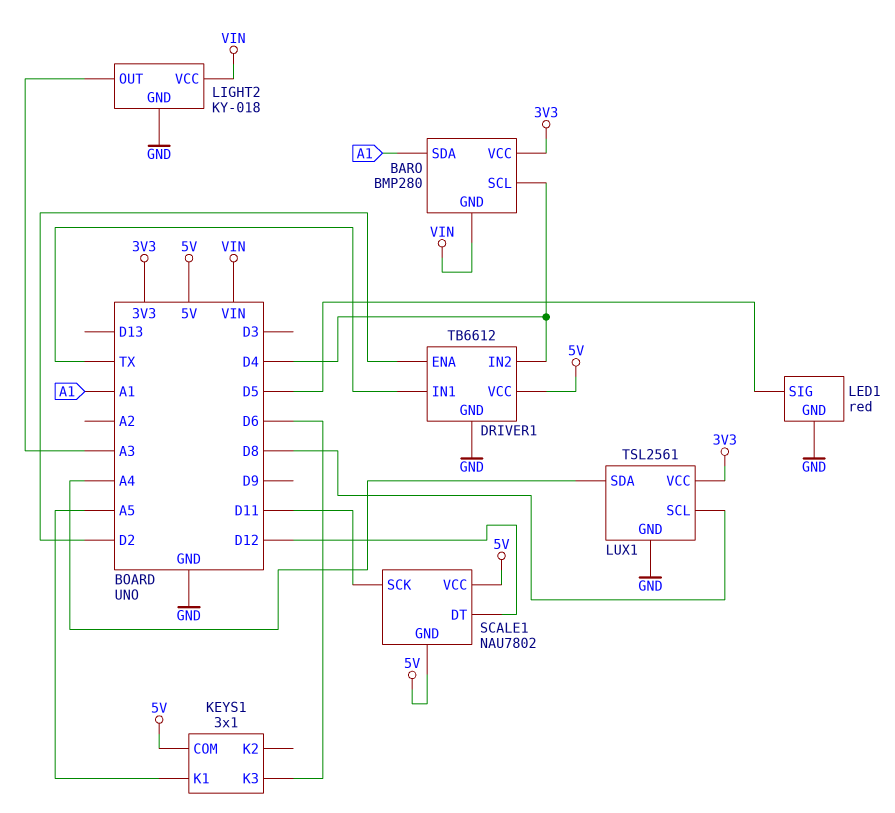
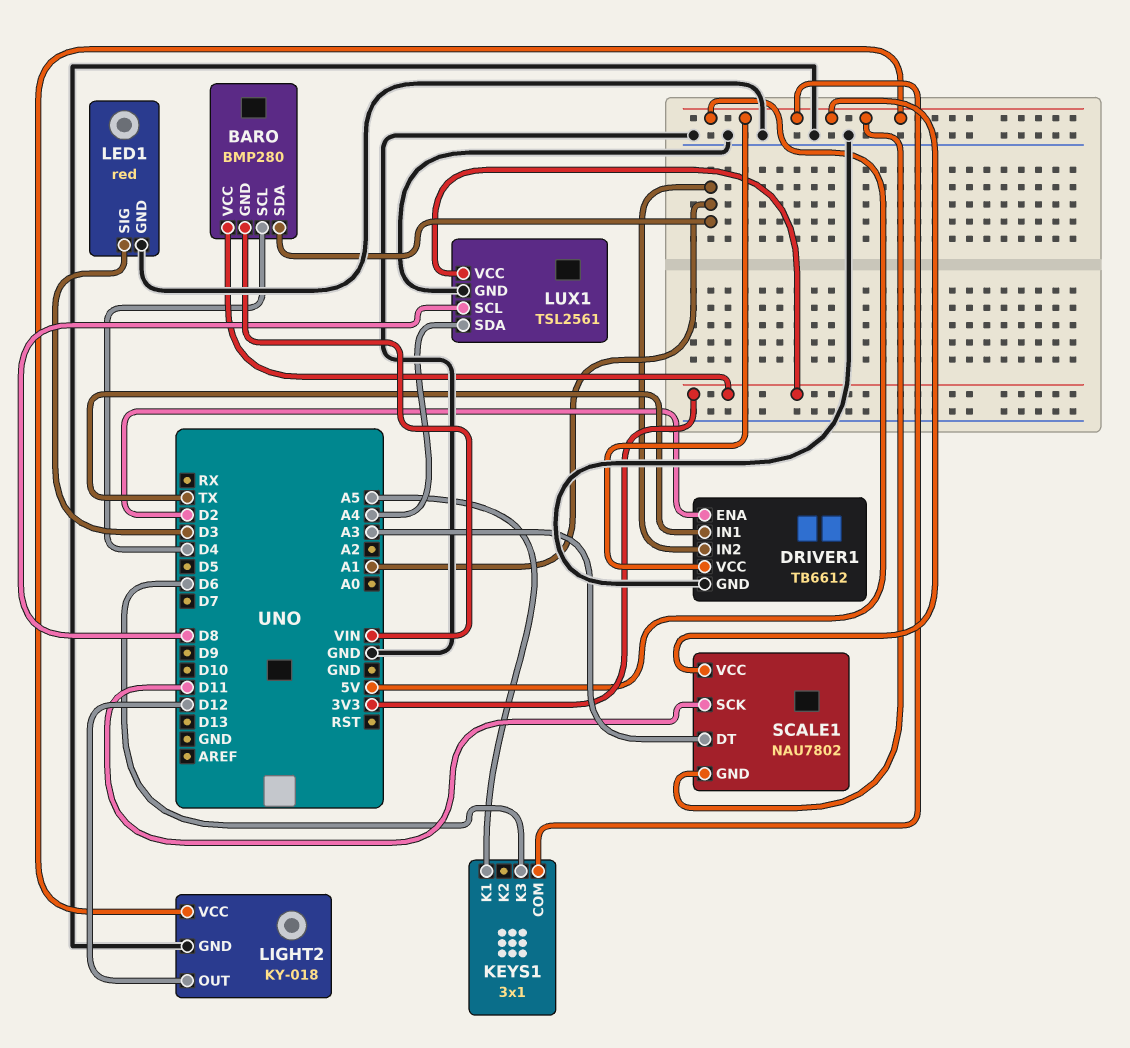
DRIVER1 pin IN2: D4 -> A1
LED1 pin SIG: D5 -> D3
LIGHT2 pin OUT: A3 -> D12
LIGHT2 pin VCC: VIN -> 5V
SCALE1 pin DT: D12 -> A3

